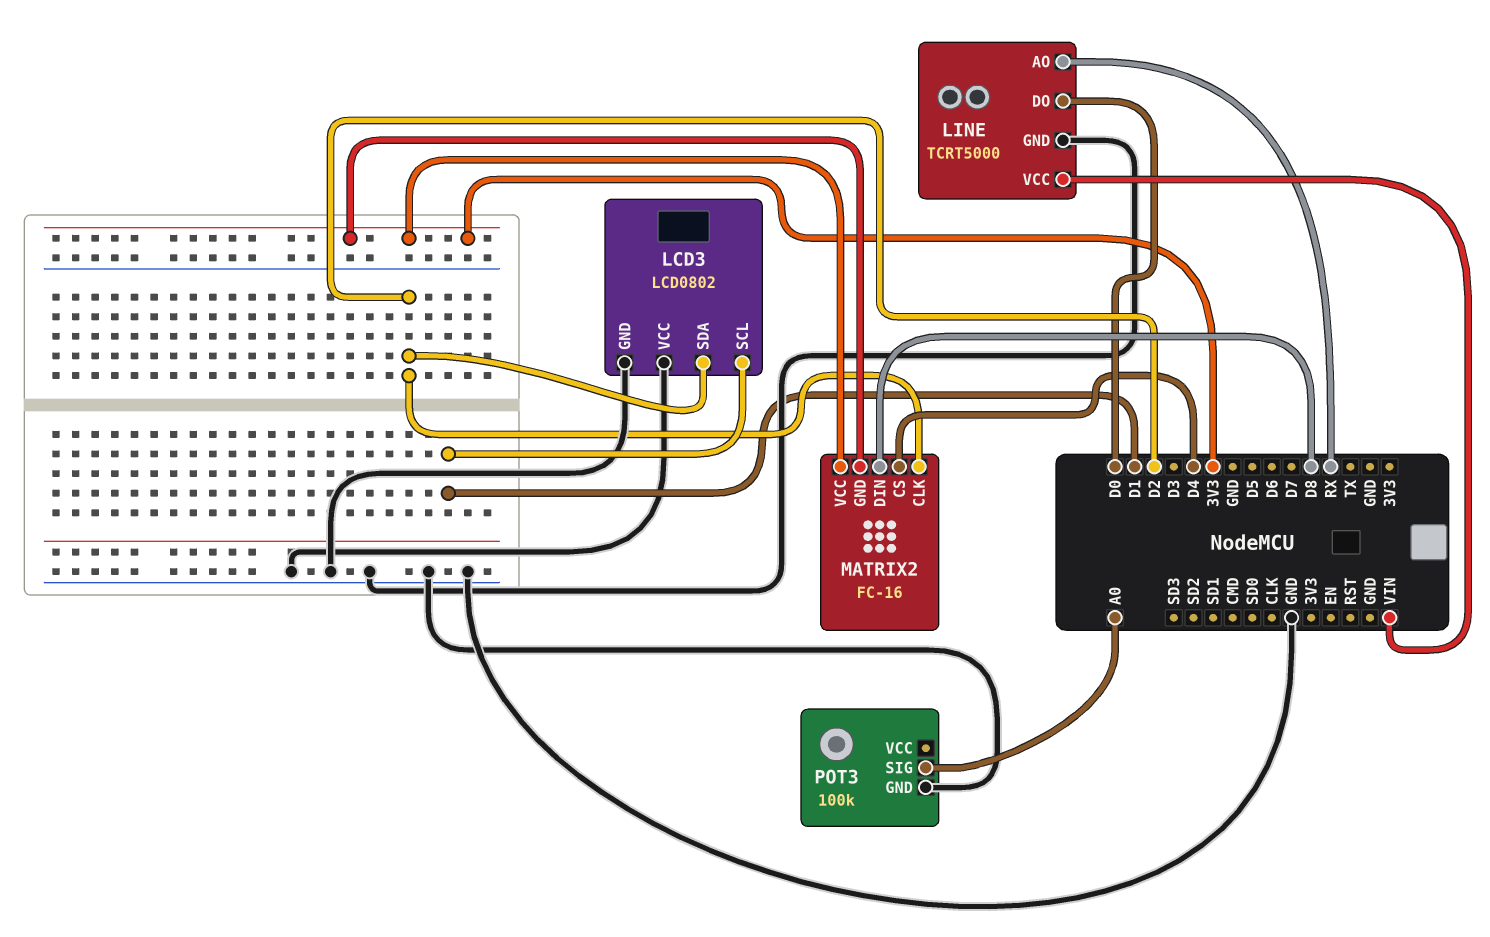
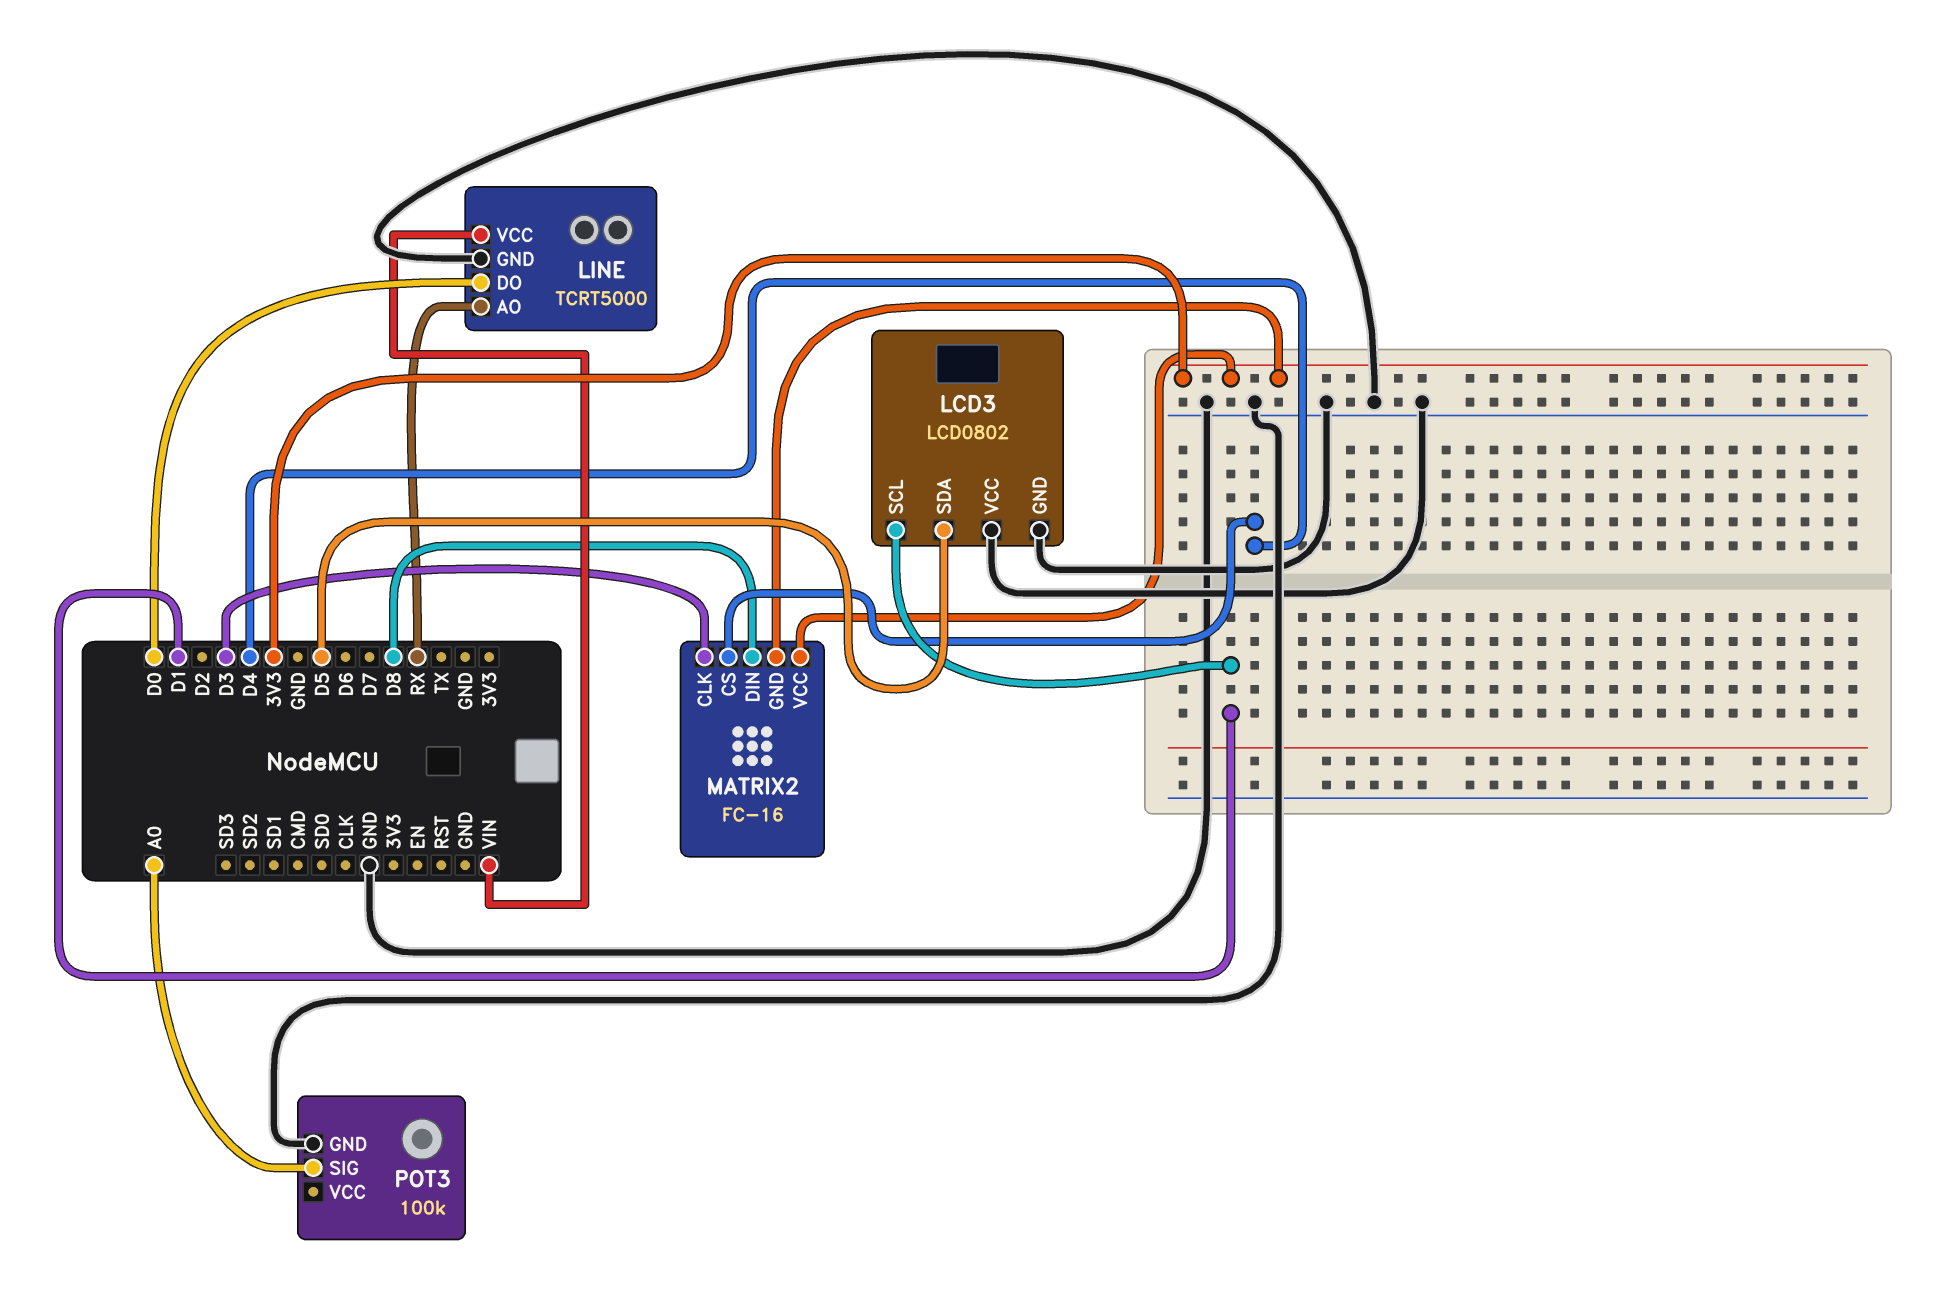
LCD3 pin SDA: D2 -> D5
MATRIX2 pin CLK: D2 -> D3

